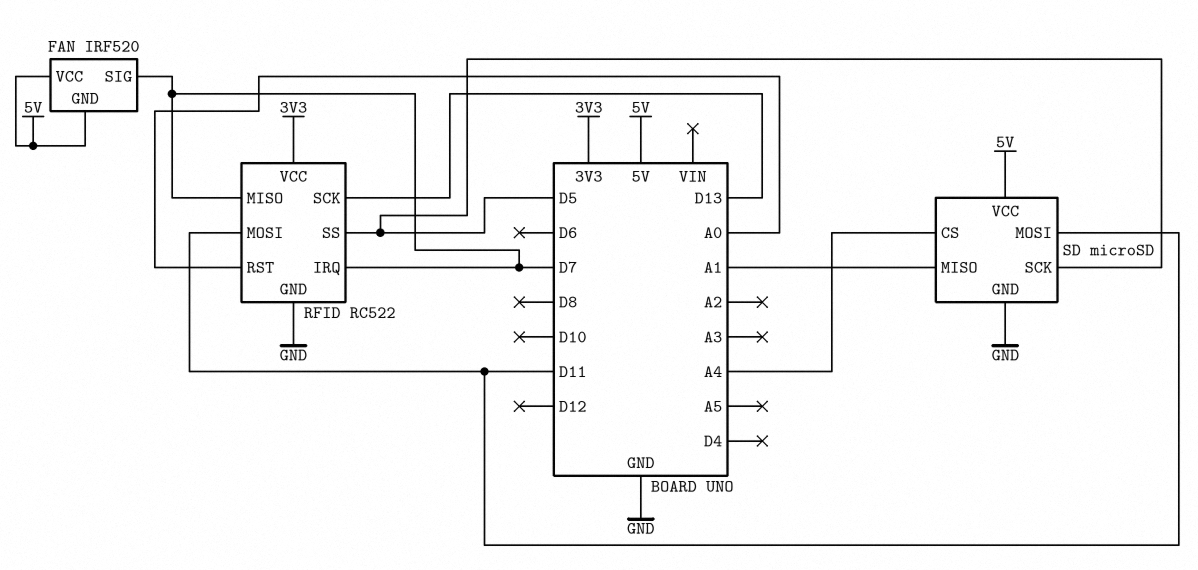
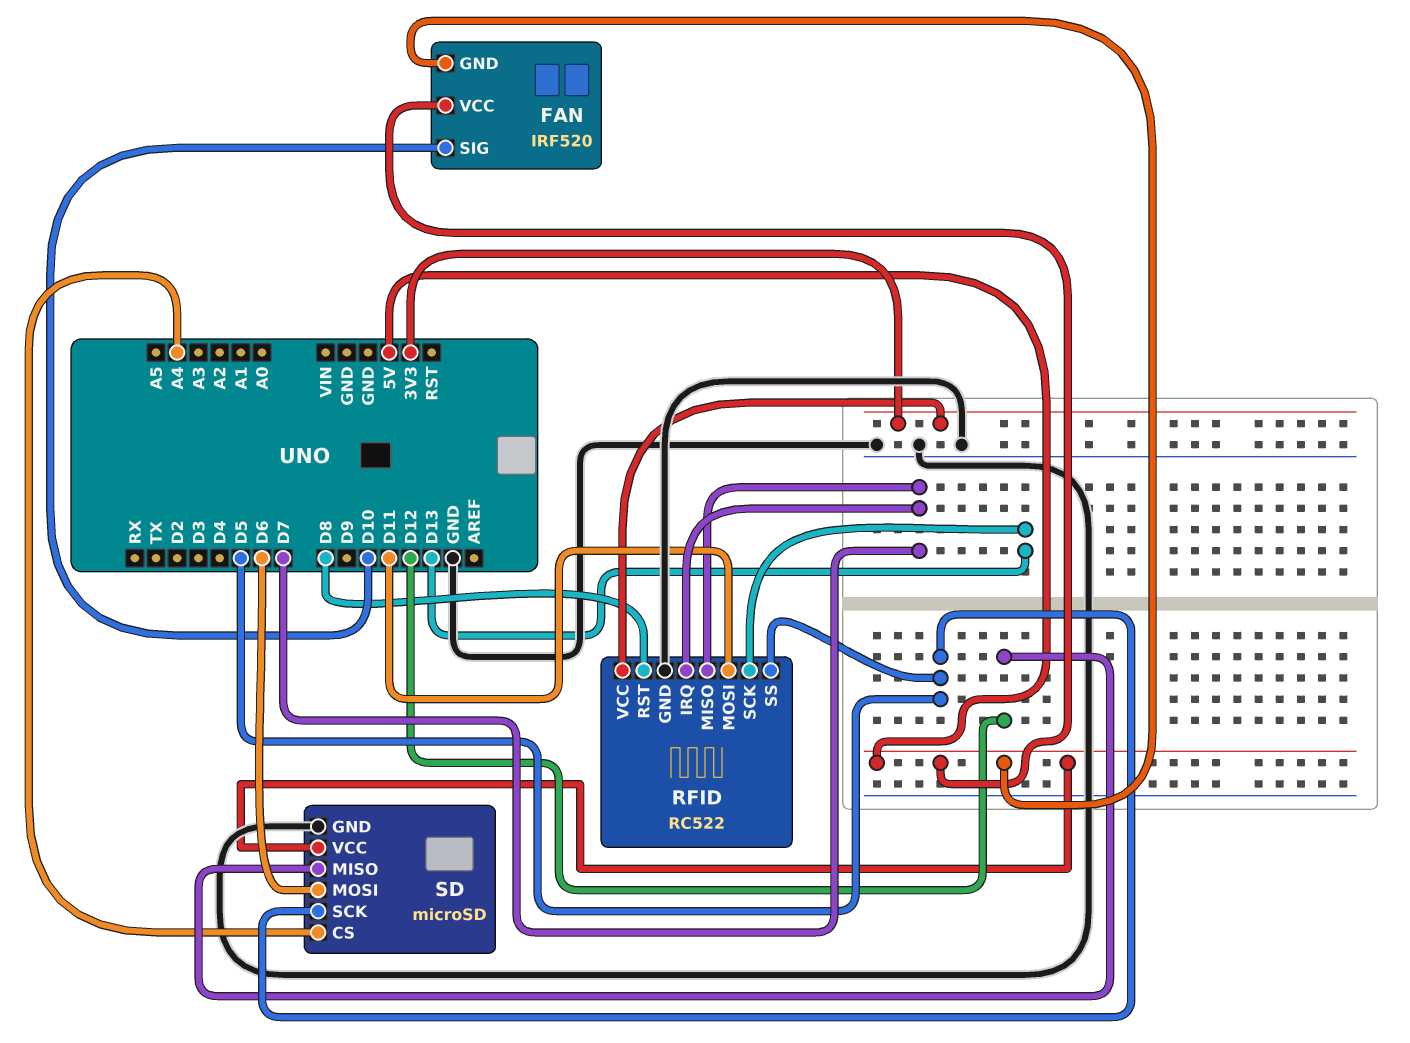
FAN pin SIG: D7 -> D10
RFID pin RST: A0 -> D8
SD pin MISO: A1 -> D12
SD pin MOSI: D11 -> D6

